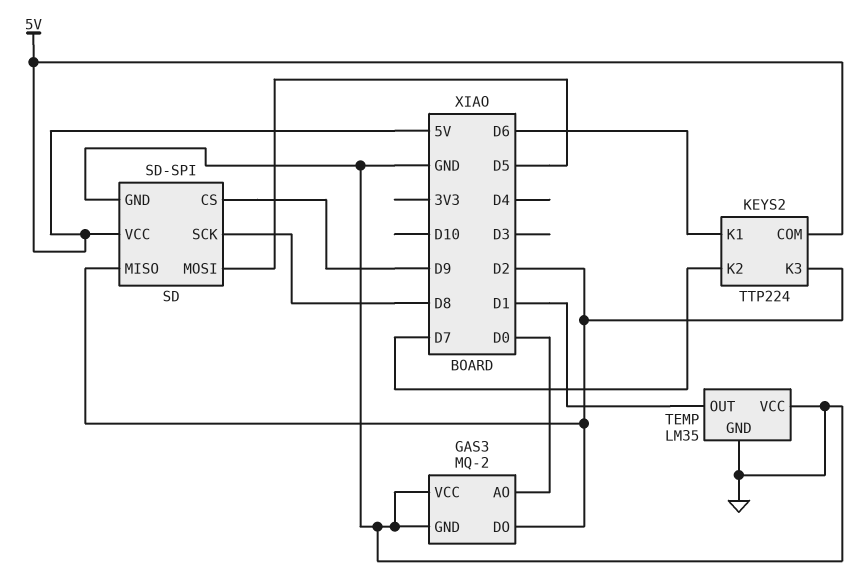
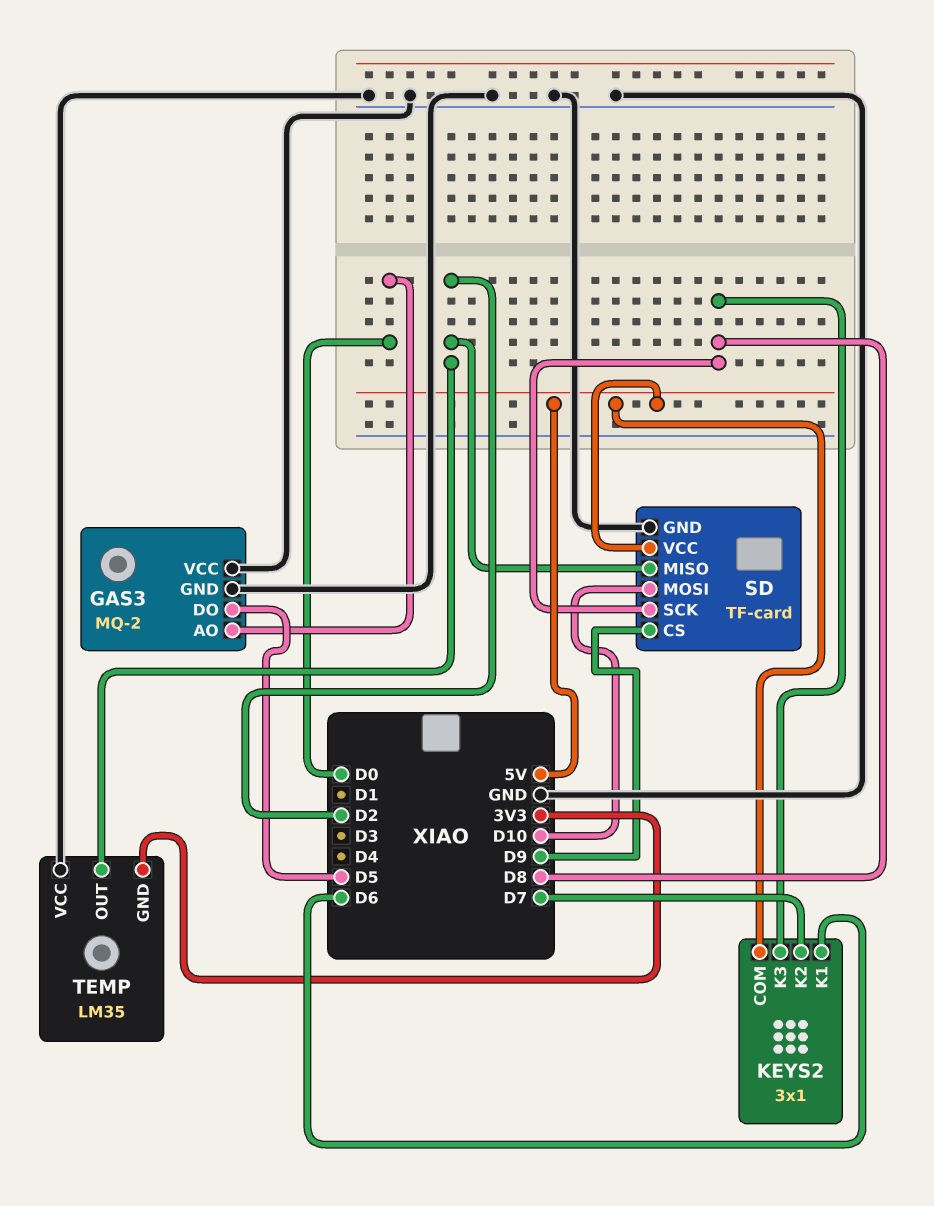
GAS3 pin DO: D2 -> D5
KEYS2: TTP224 -> 3x1
KEYS2 pin K3: D2 -> D8
SD: SD-SPI -> TF-card
SD pin MOSI: D5 -> D10
TEMP pin GND: GND -> 3V3
TEMP pin OUT: D1 -> D2

